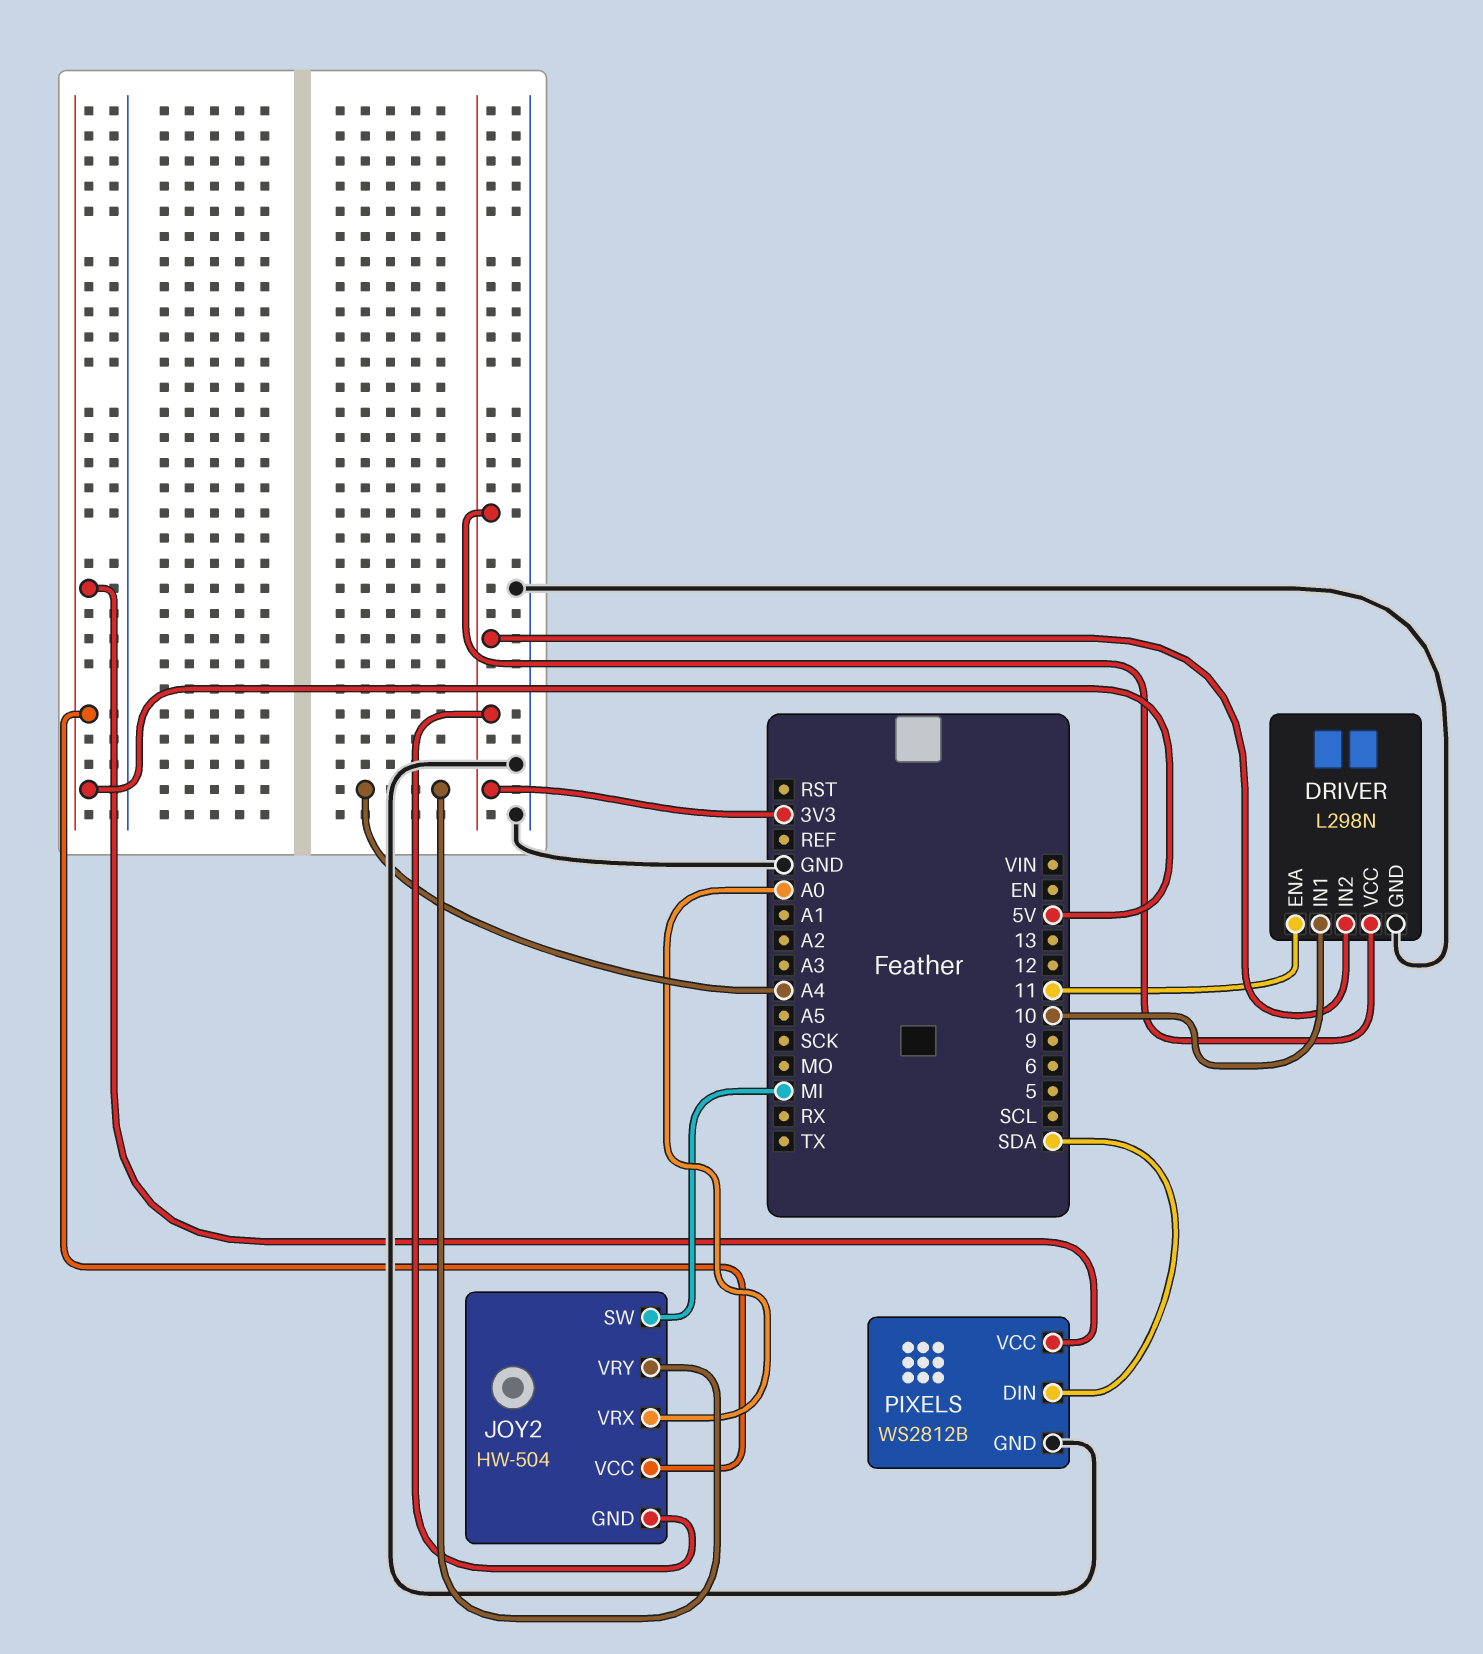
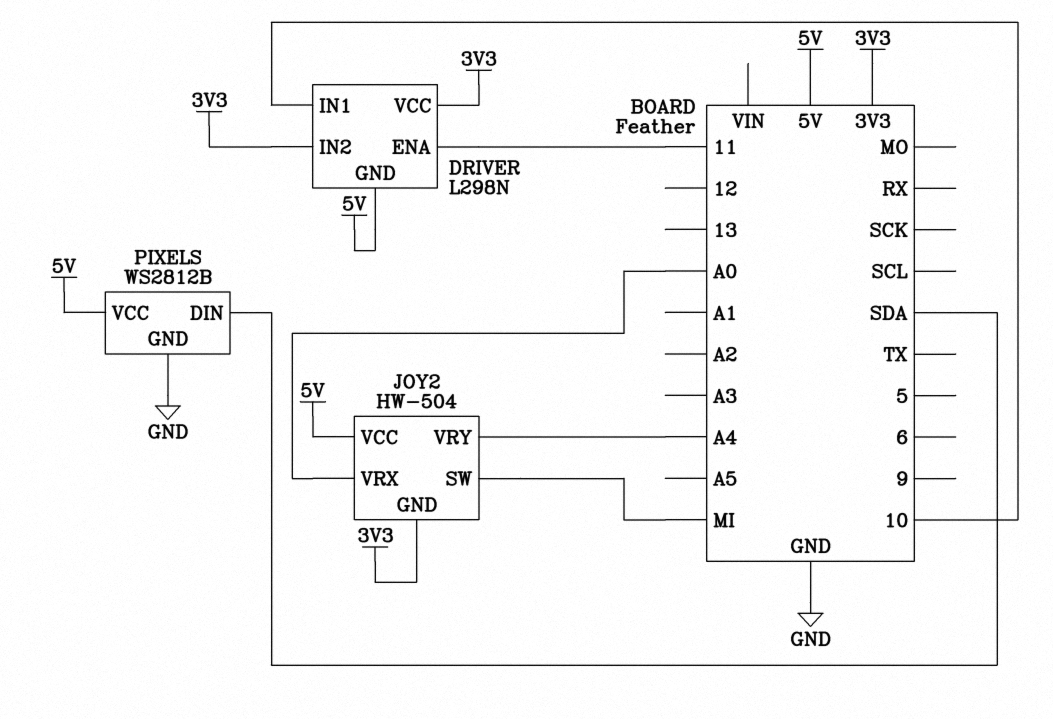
DRIVER pin GND: GND -> 5V

